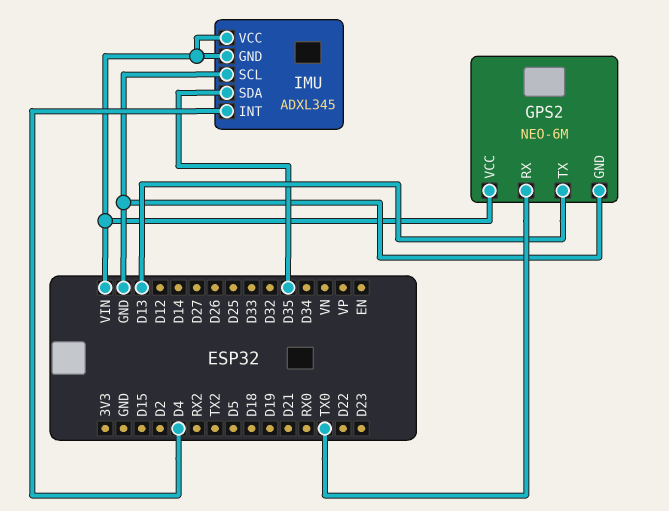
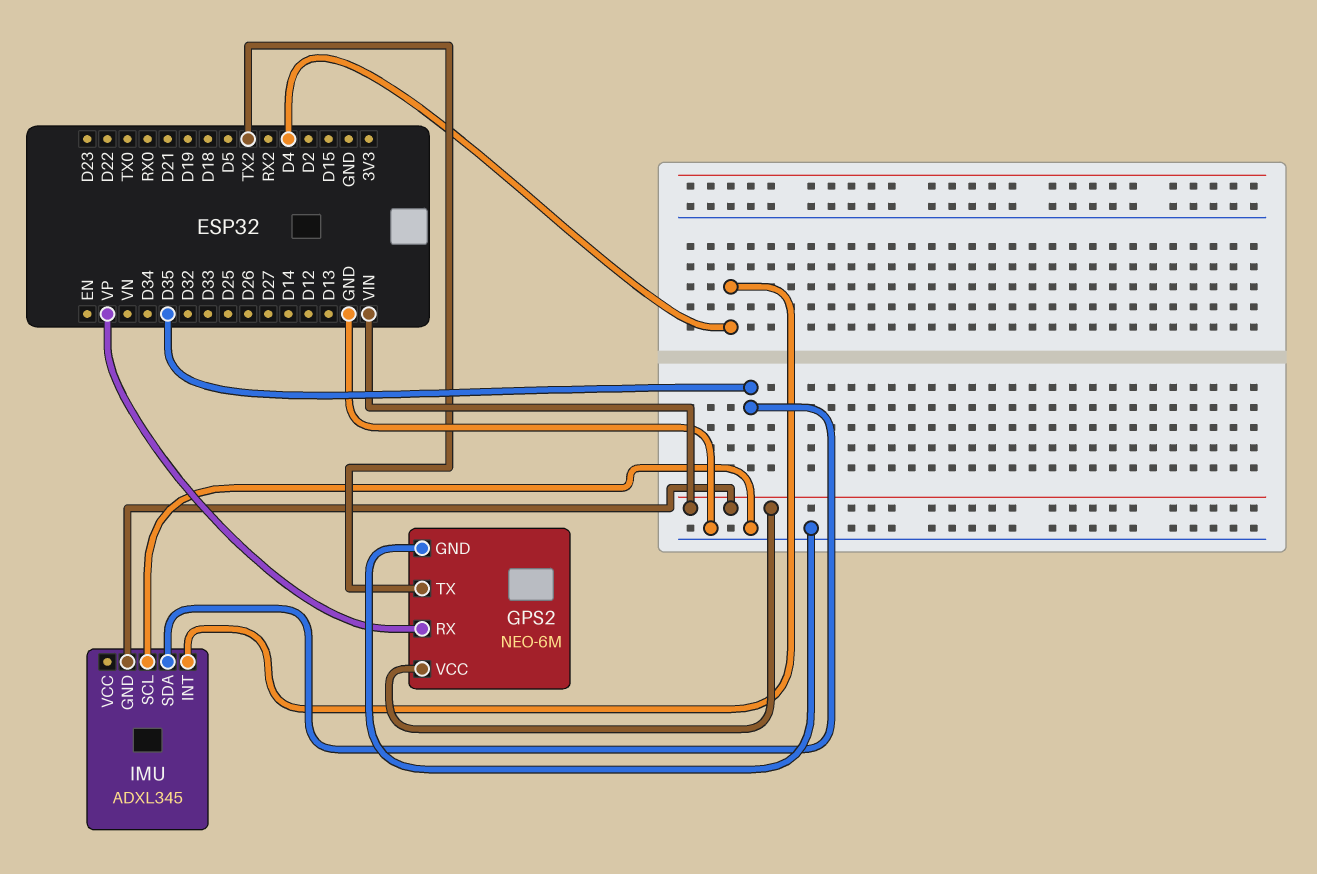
GPS2 pin RX: TX0 -> VP
GPS2 pin TX: D13 -> TX2
IMU pin VCC: VIN -> none

